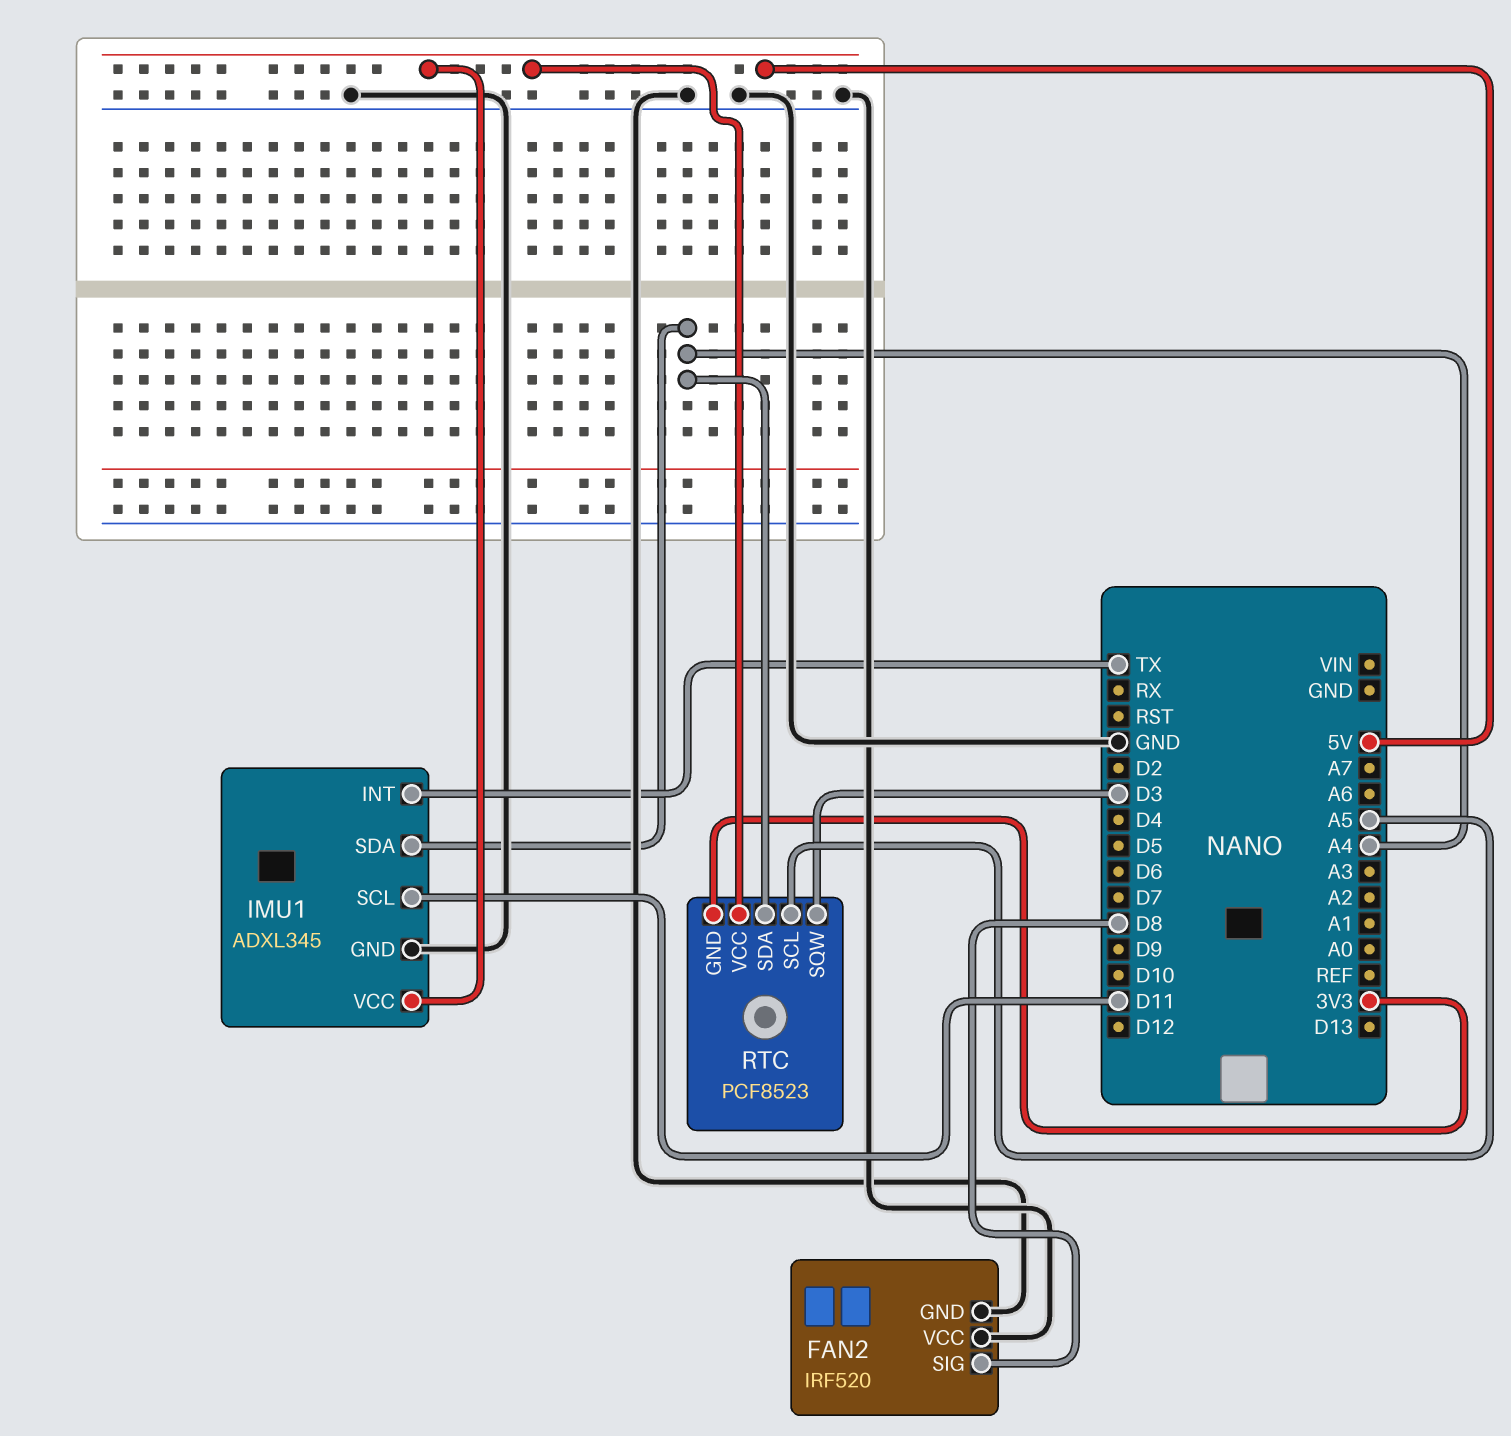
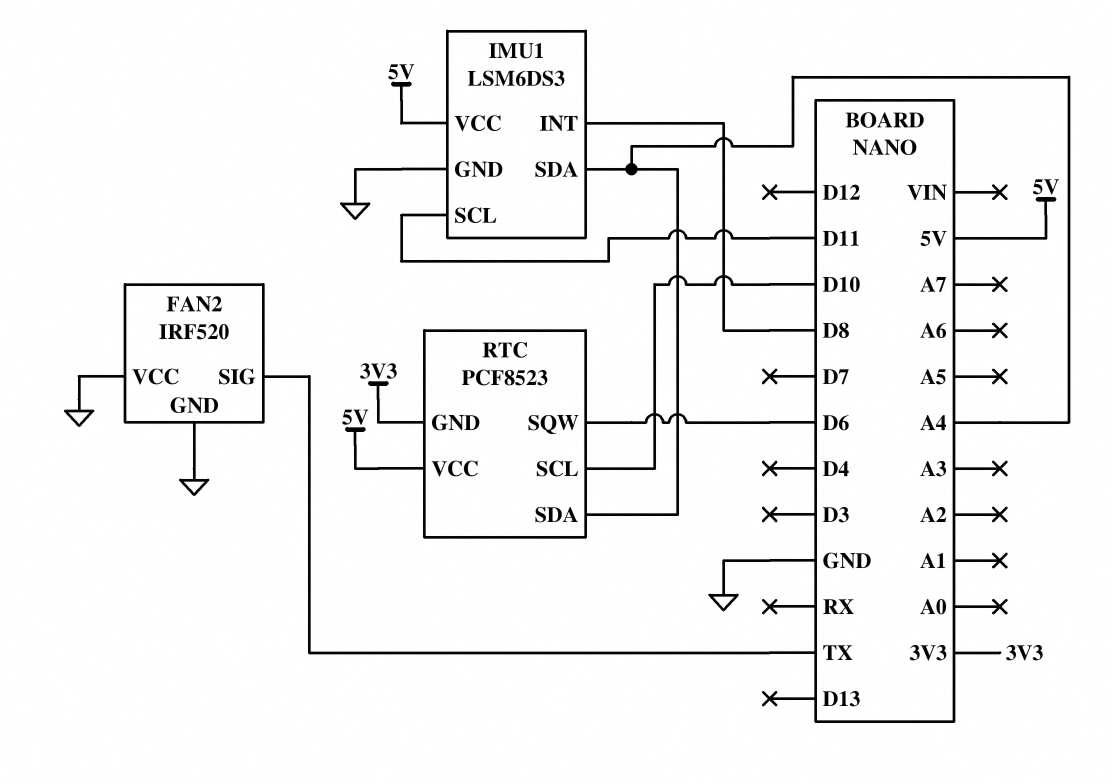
FAN2 pin SIG: D8 -> TX
IMU1: ADXL345 -> LSM6DS3
IMU1 pin INT: TX -> D8
RTC pin SCL: A5 -> D10
RTC pin SQW: D3 -> D6

